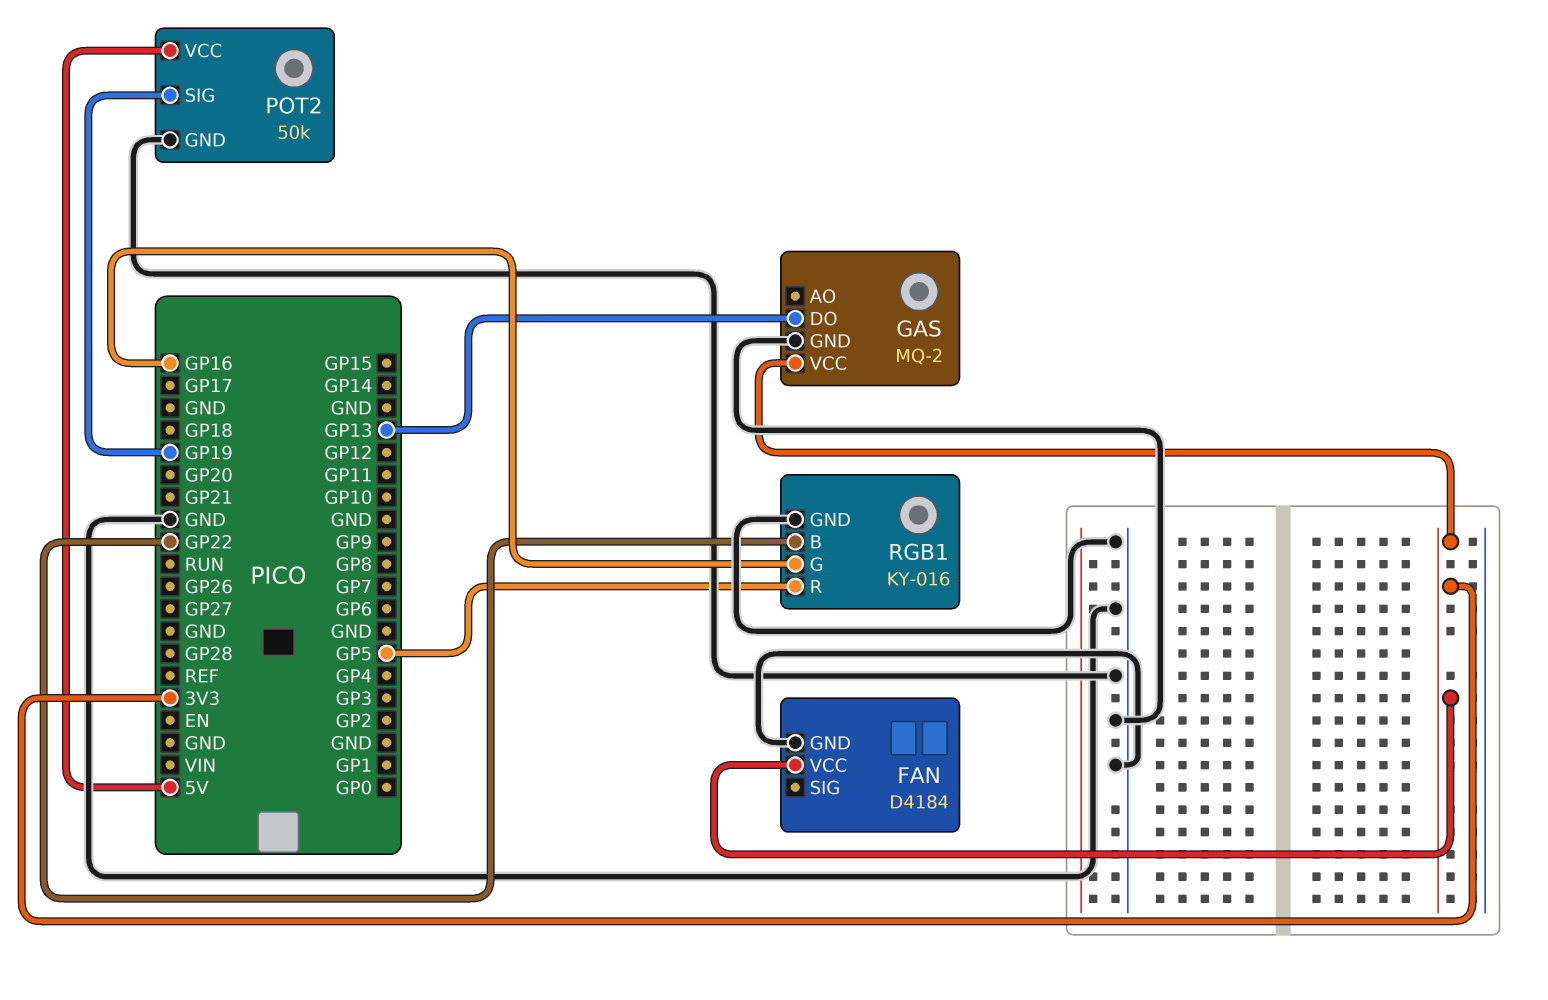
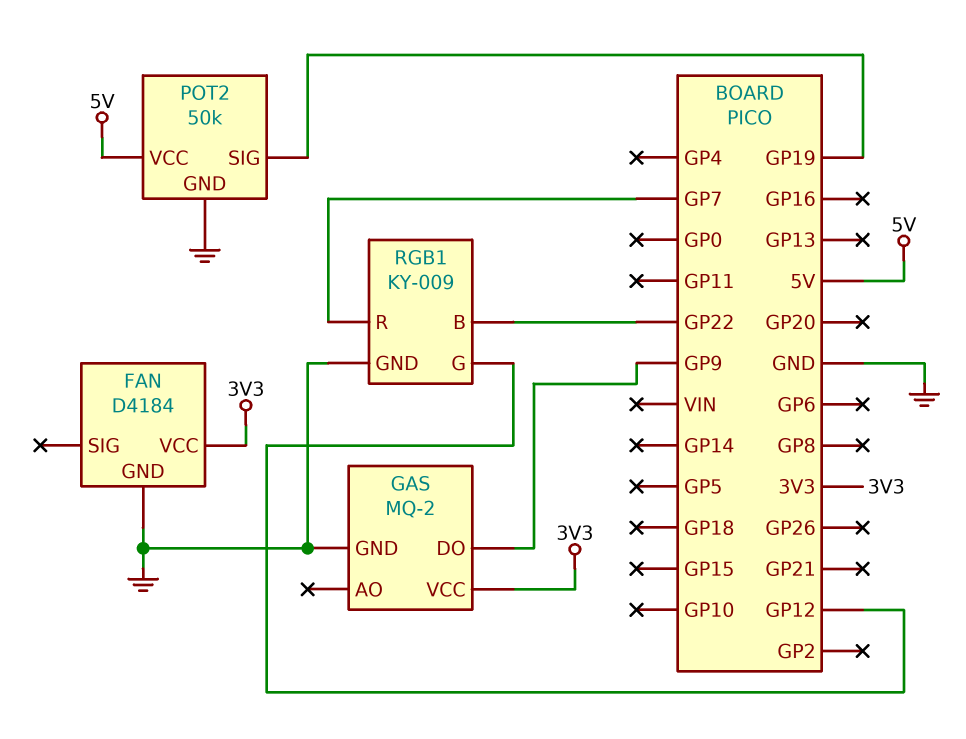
GAS pin DO: GP13 -> GP9
RGB1: KY-016 -> KY-009
RGB1 pin G: GP16 -> GP12
RGB1 pin R: GP5 -> GP7

